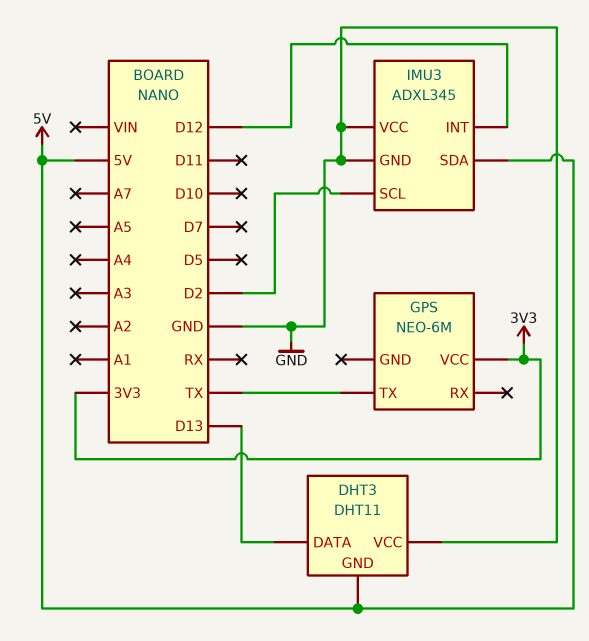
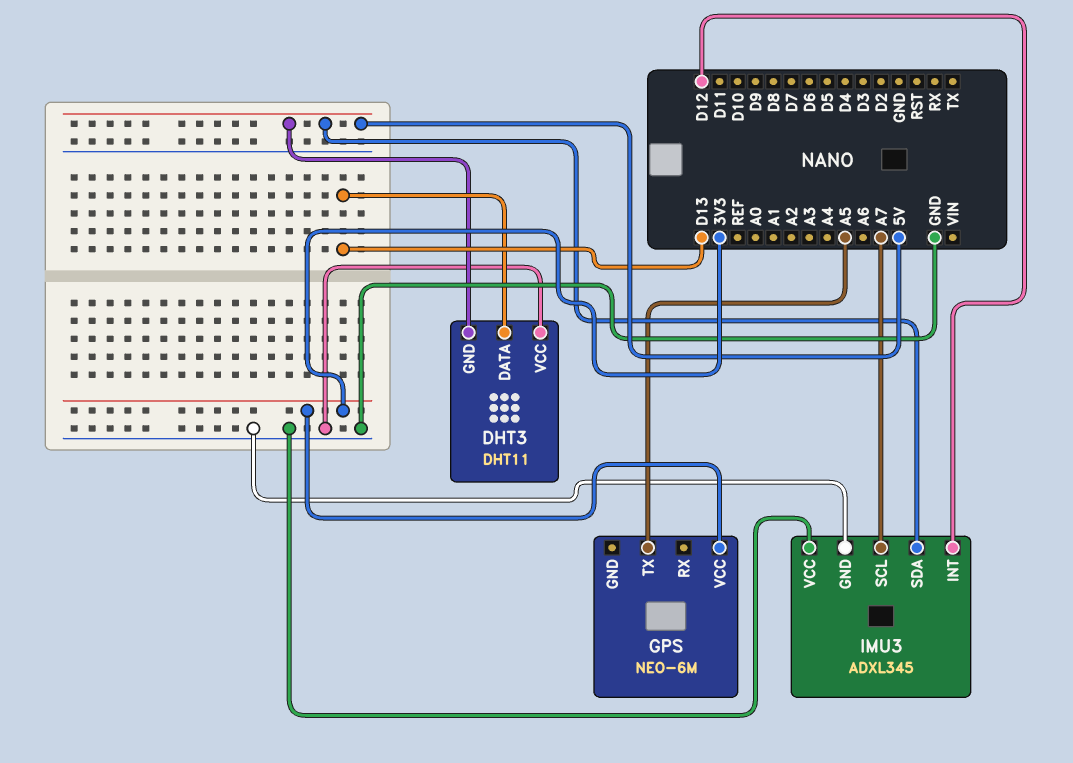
GPS pin TX: TX -> A5
IMU3 pin SCL: D2 -> A7

